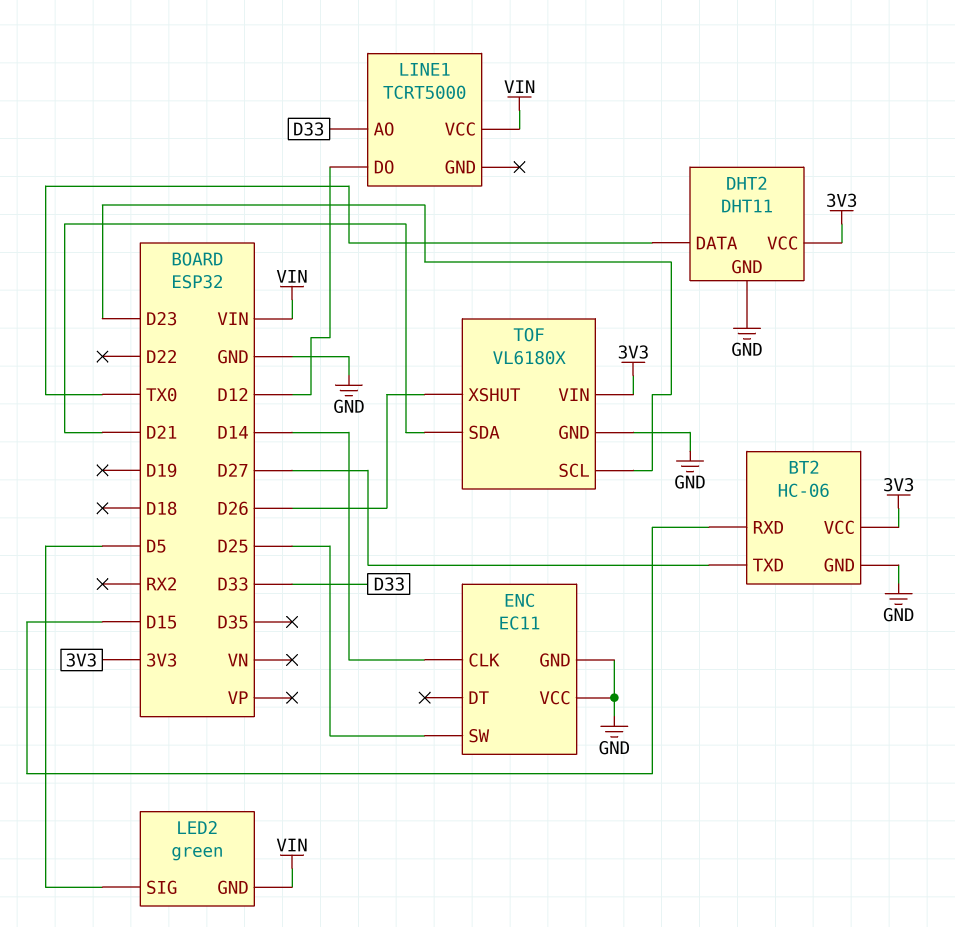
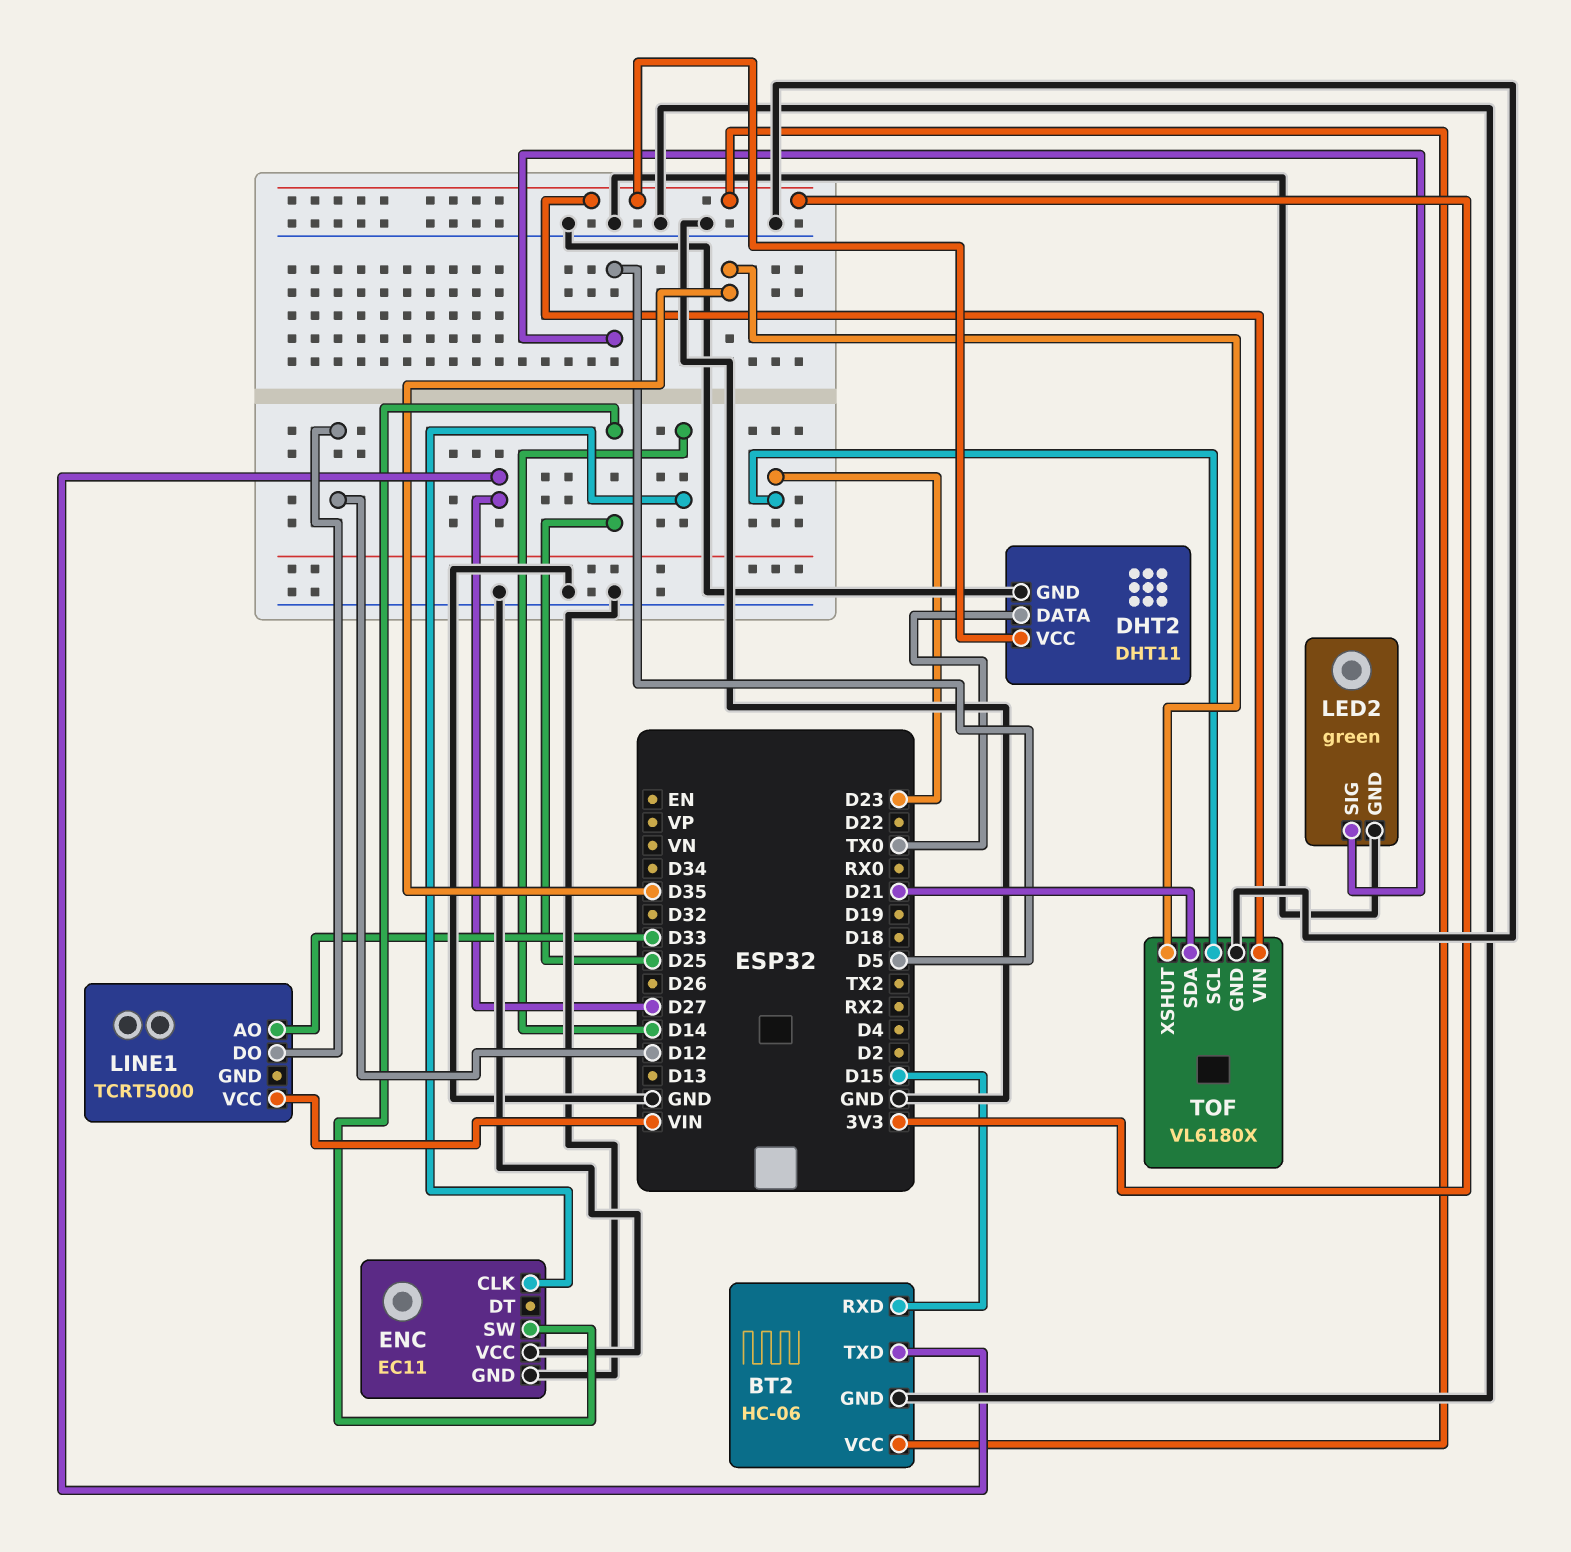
LED2 pin GND: VIN -> GND
TOF pin XSHUT: D26 -> D35

